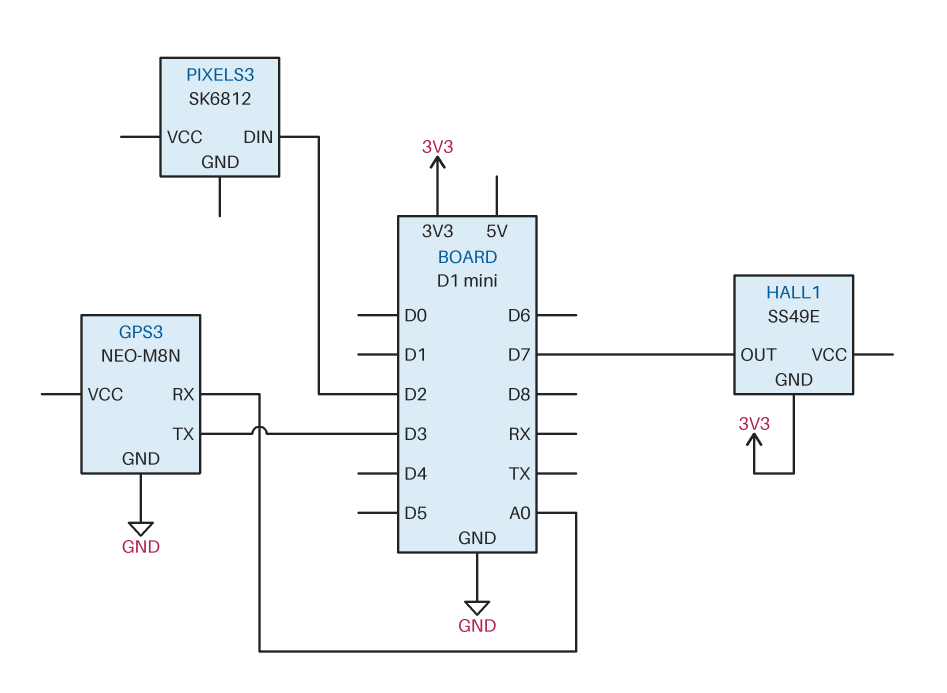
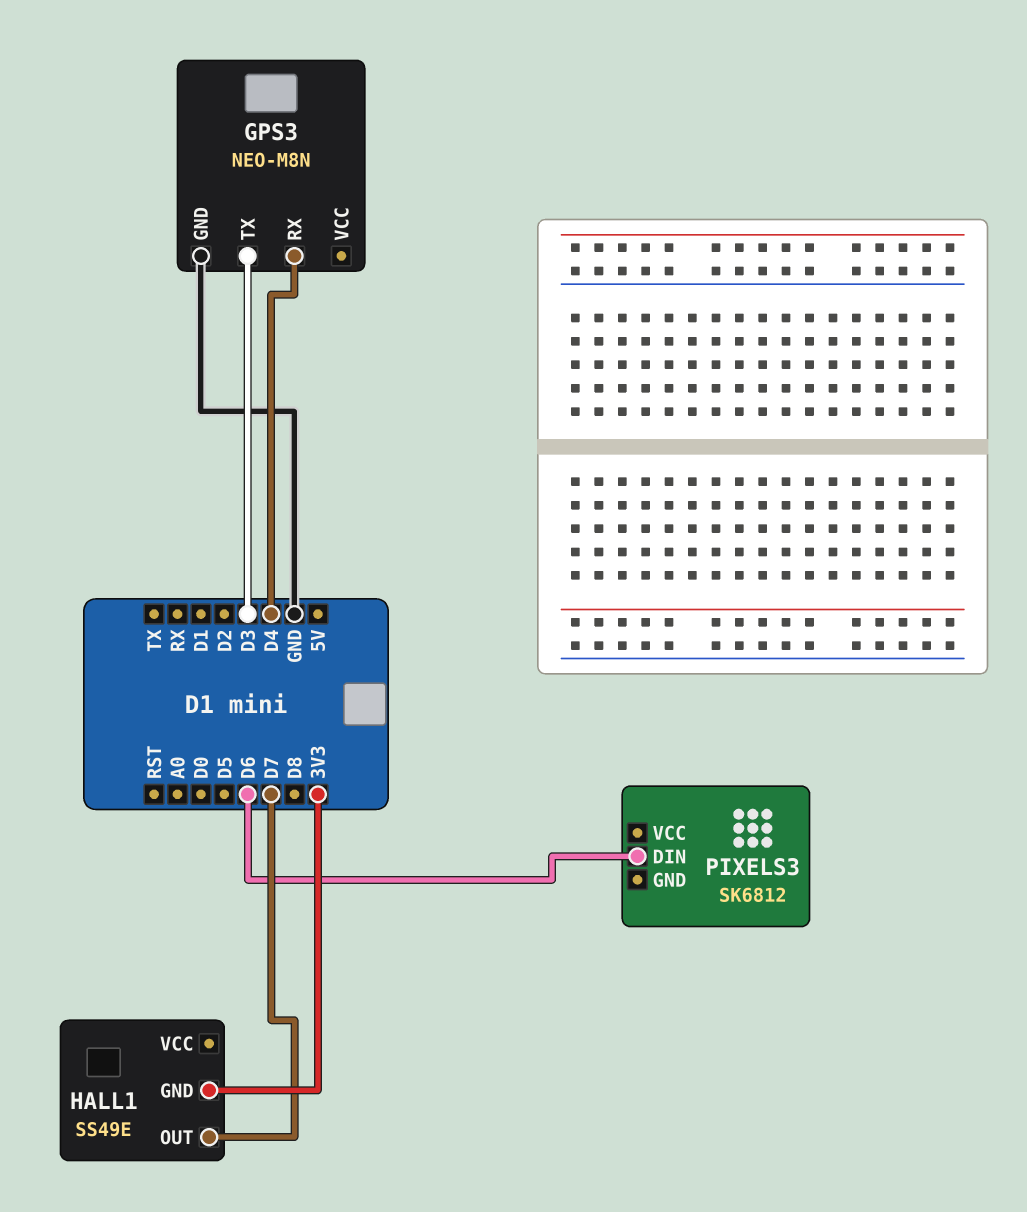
GPS3 pin RX: A0 -> D4
PIXELS3 pin DIN: D2 -> D6

